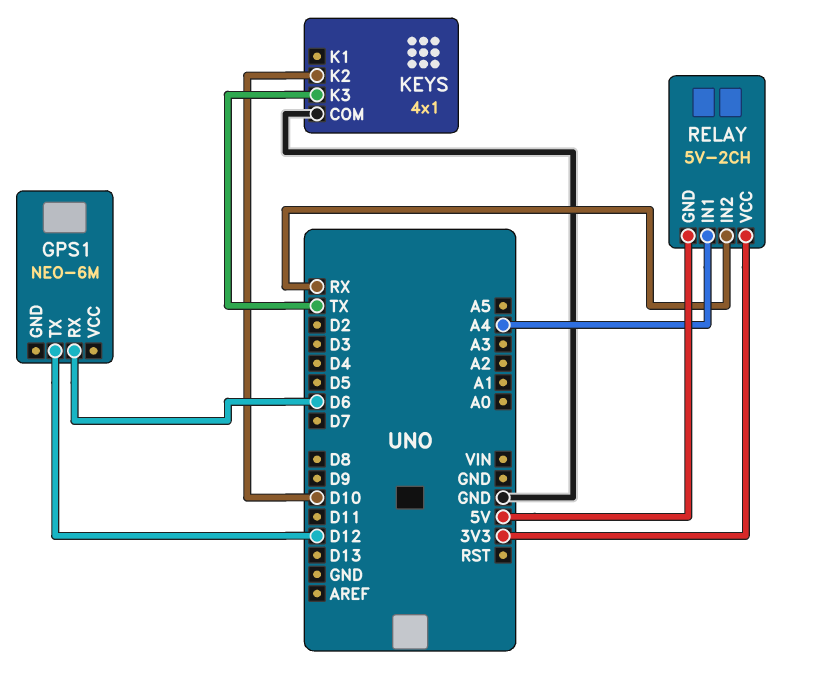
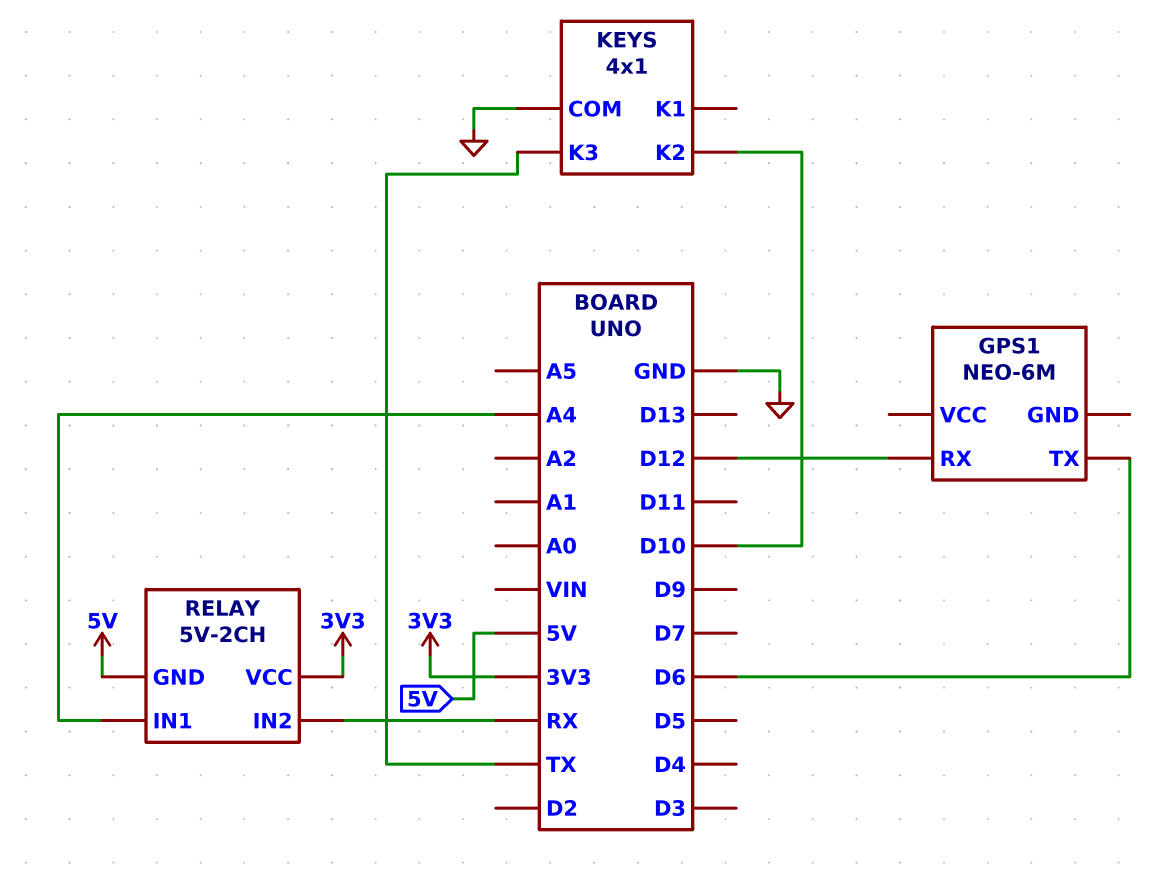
GPS1 pin RX: D6 -> D12
GPS1 pin TX: D12 -> D6

